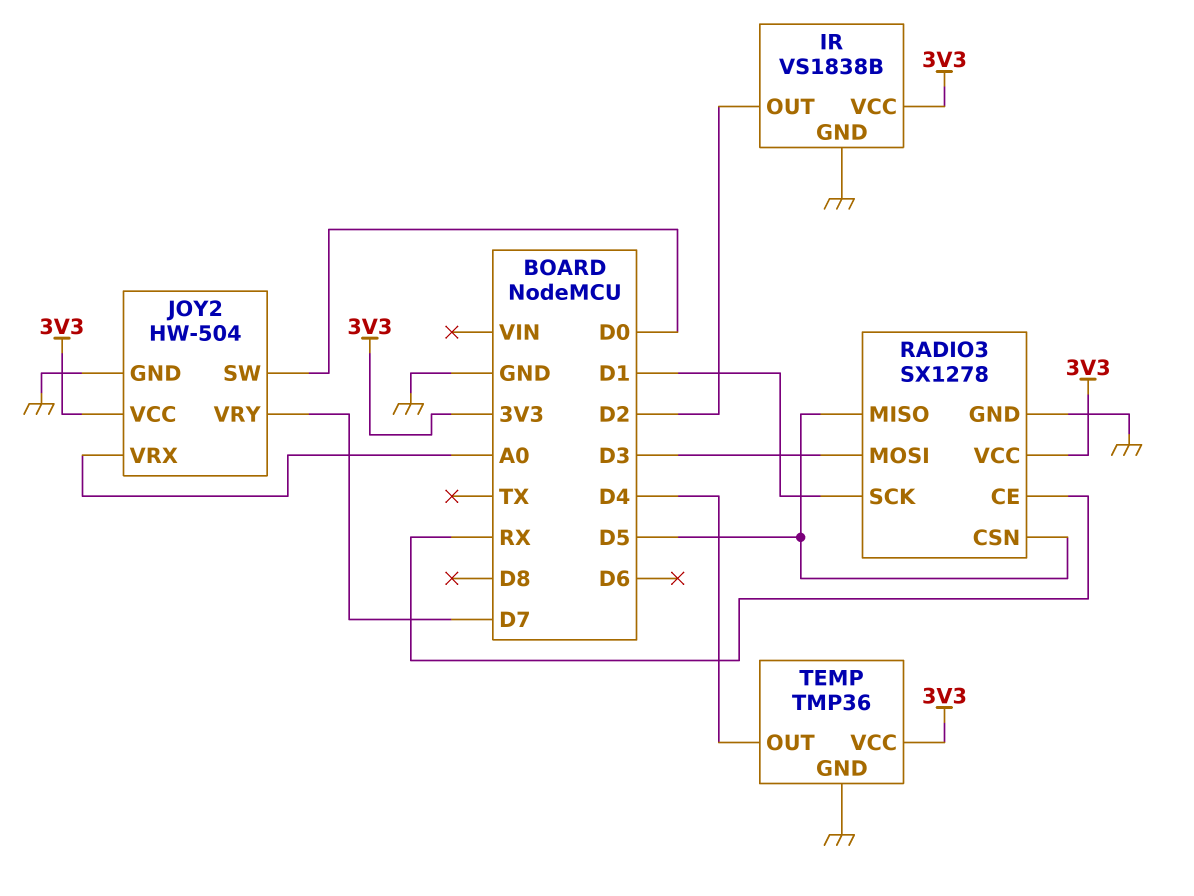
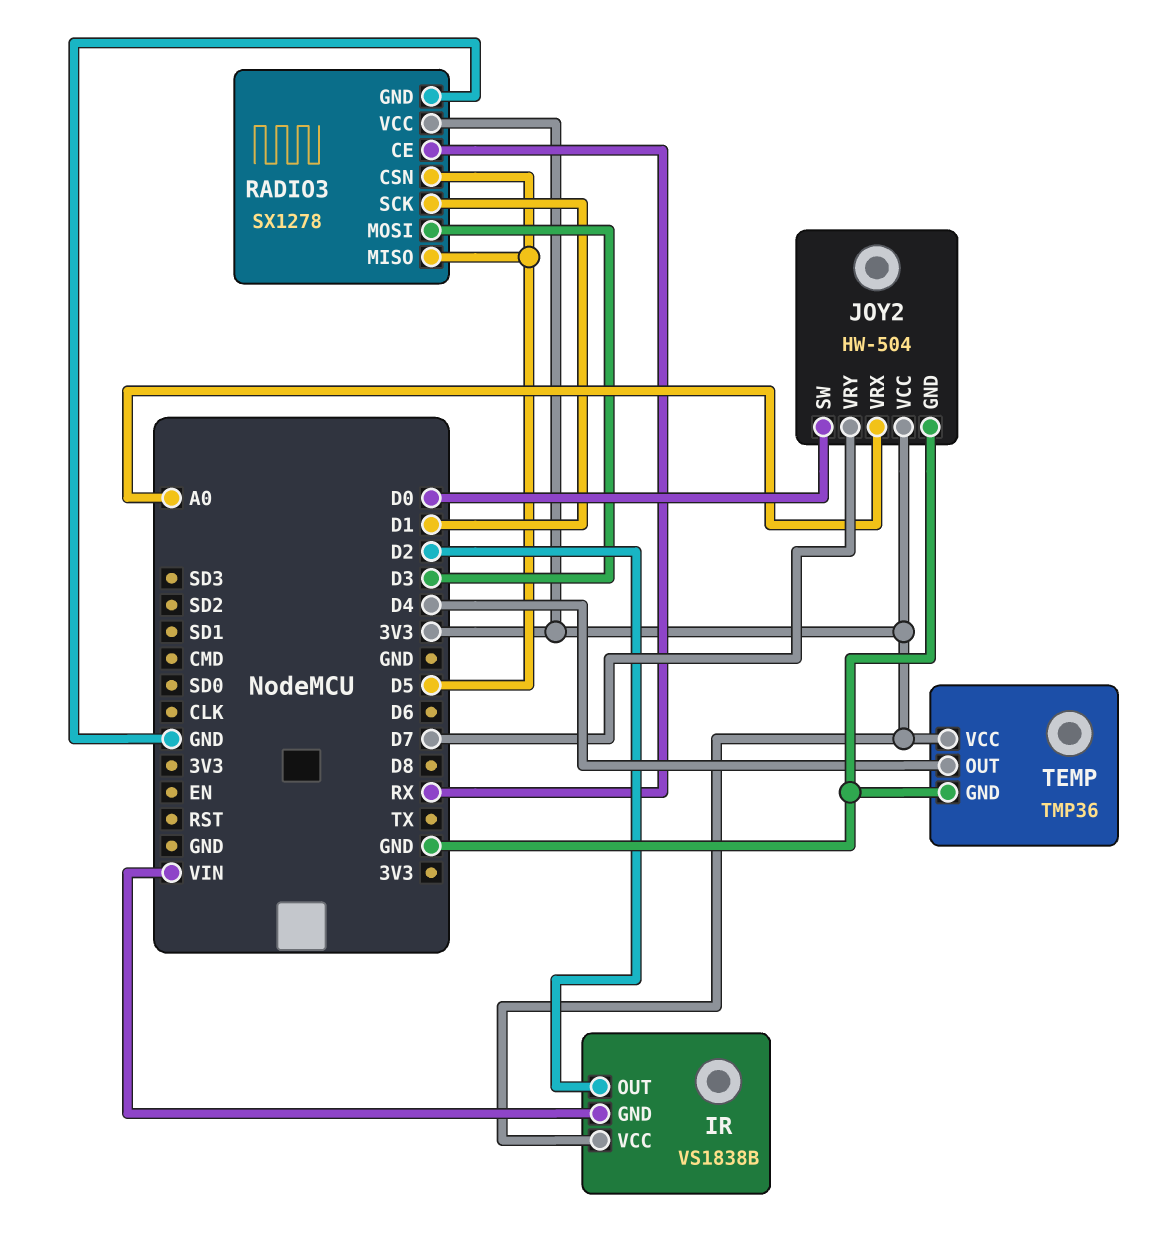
IR pin GND: GND -> VIN

